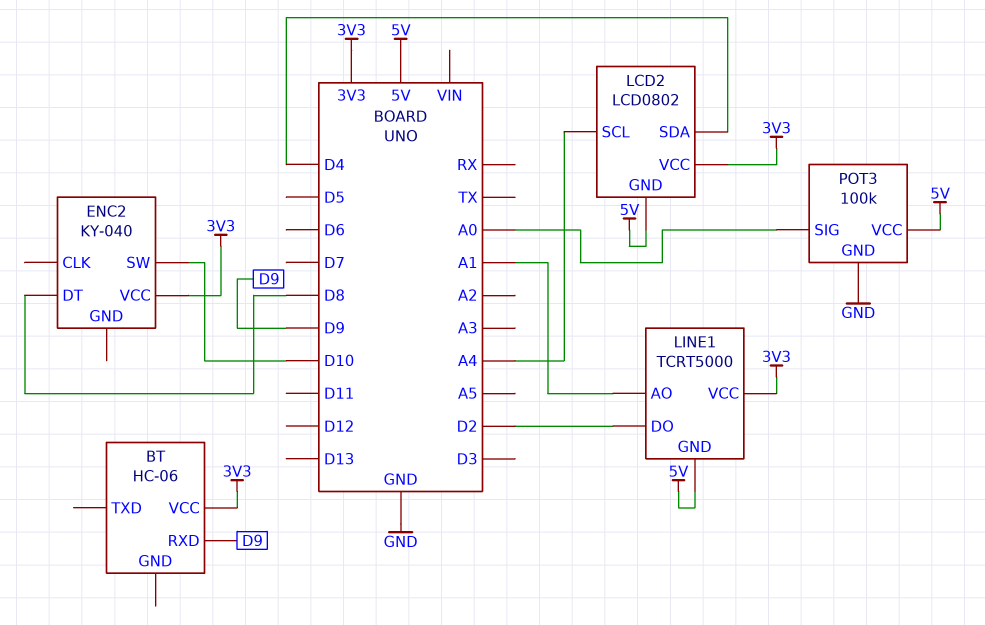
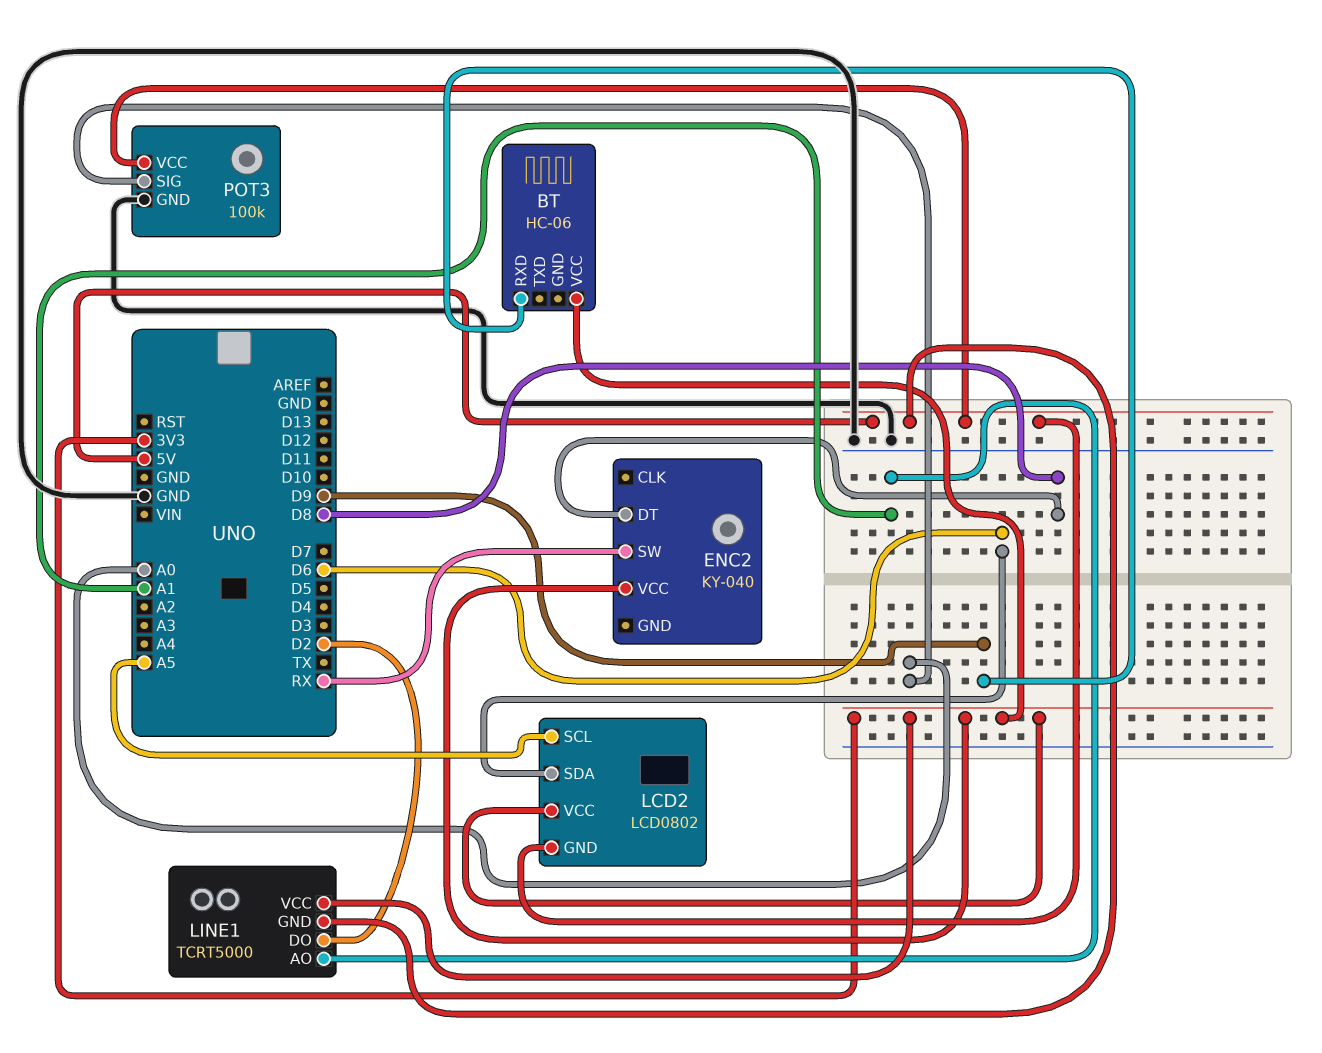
ENC2 pin SW: D10 -> RX
LCD2 pin SCL: A4 -> A5
LCD2 pin SDA: D4 -> D6

